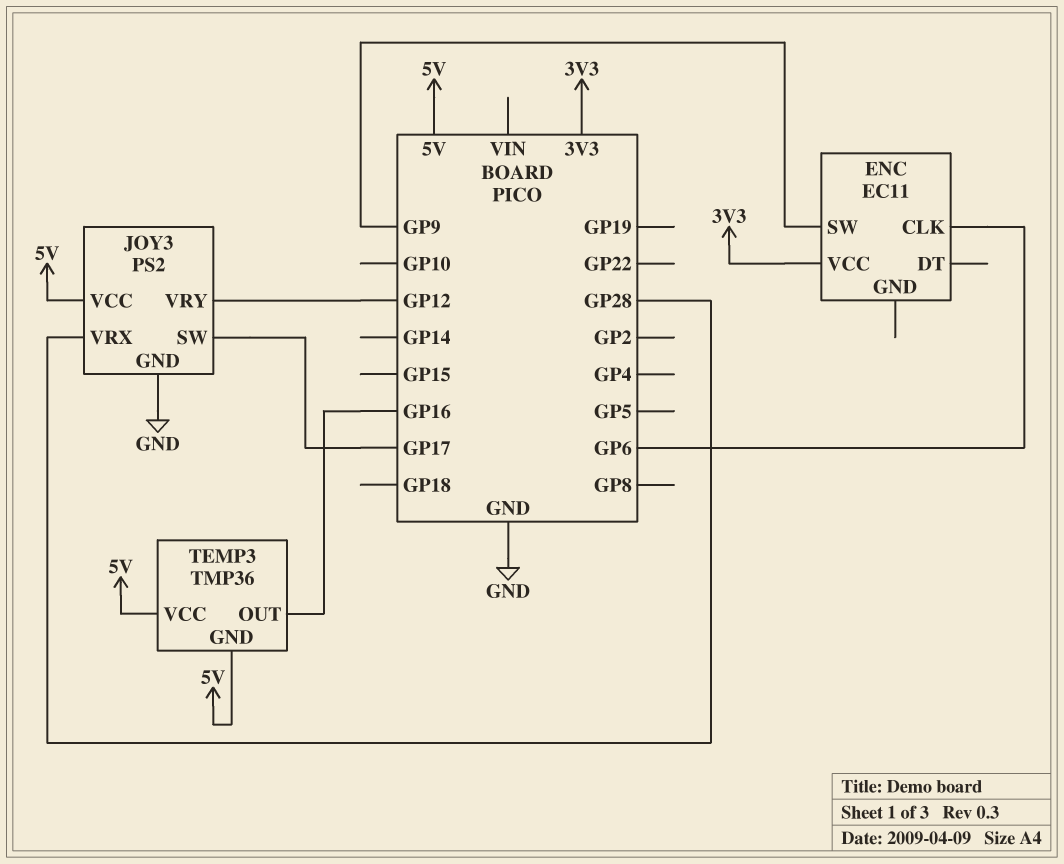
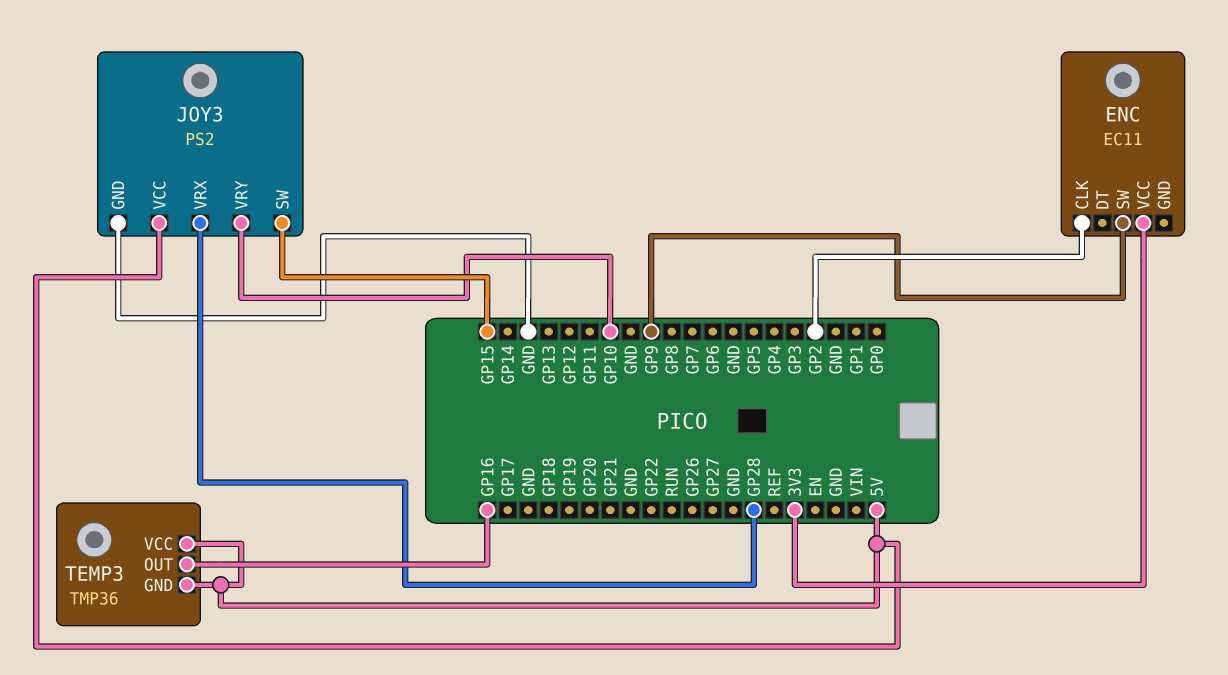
ENC pin CLK: GP6 -> GP2
JOY3 pin SW: GP17 -> GP15
JOY3 pin VRY: GP12 -> GP10

